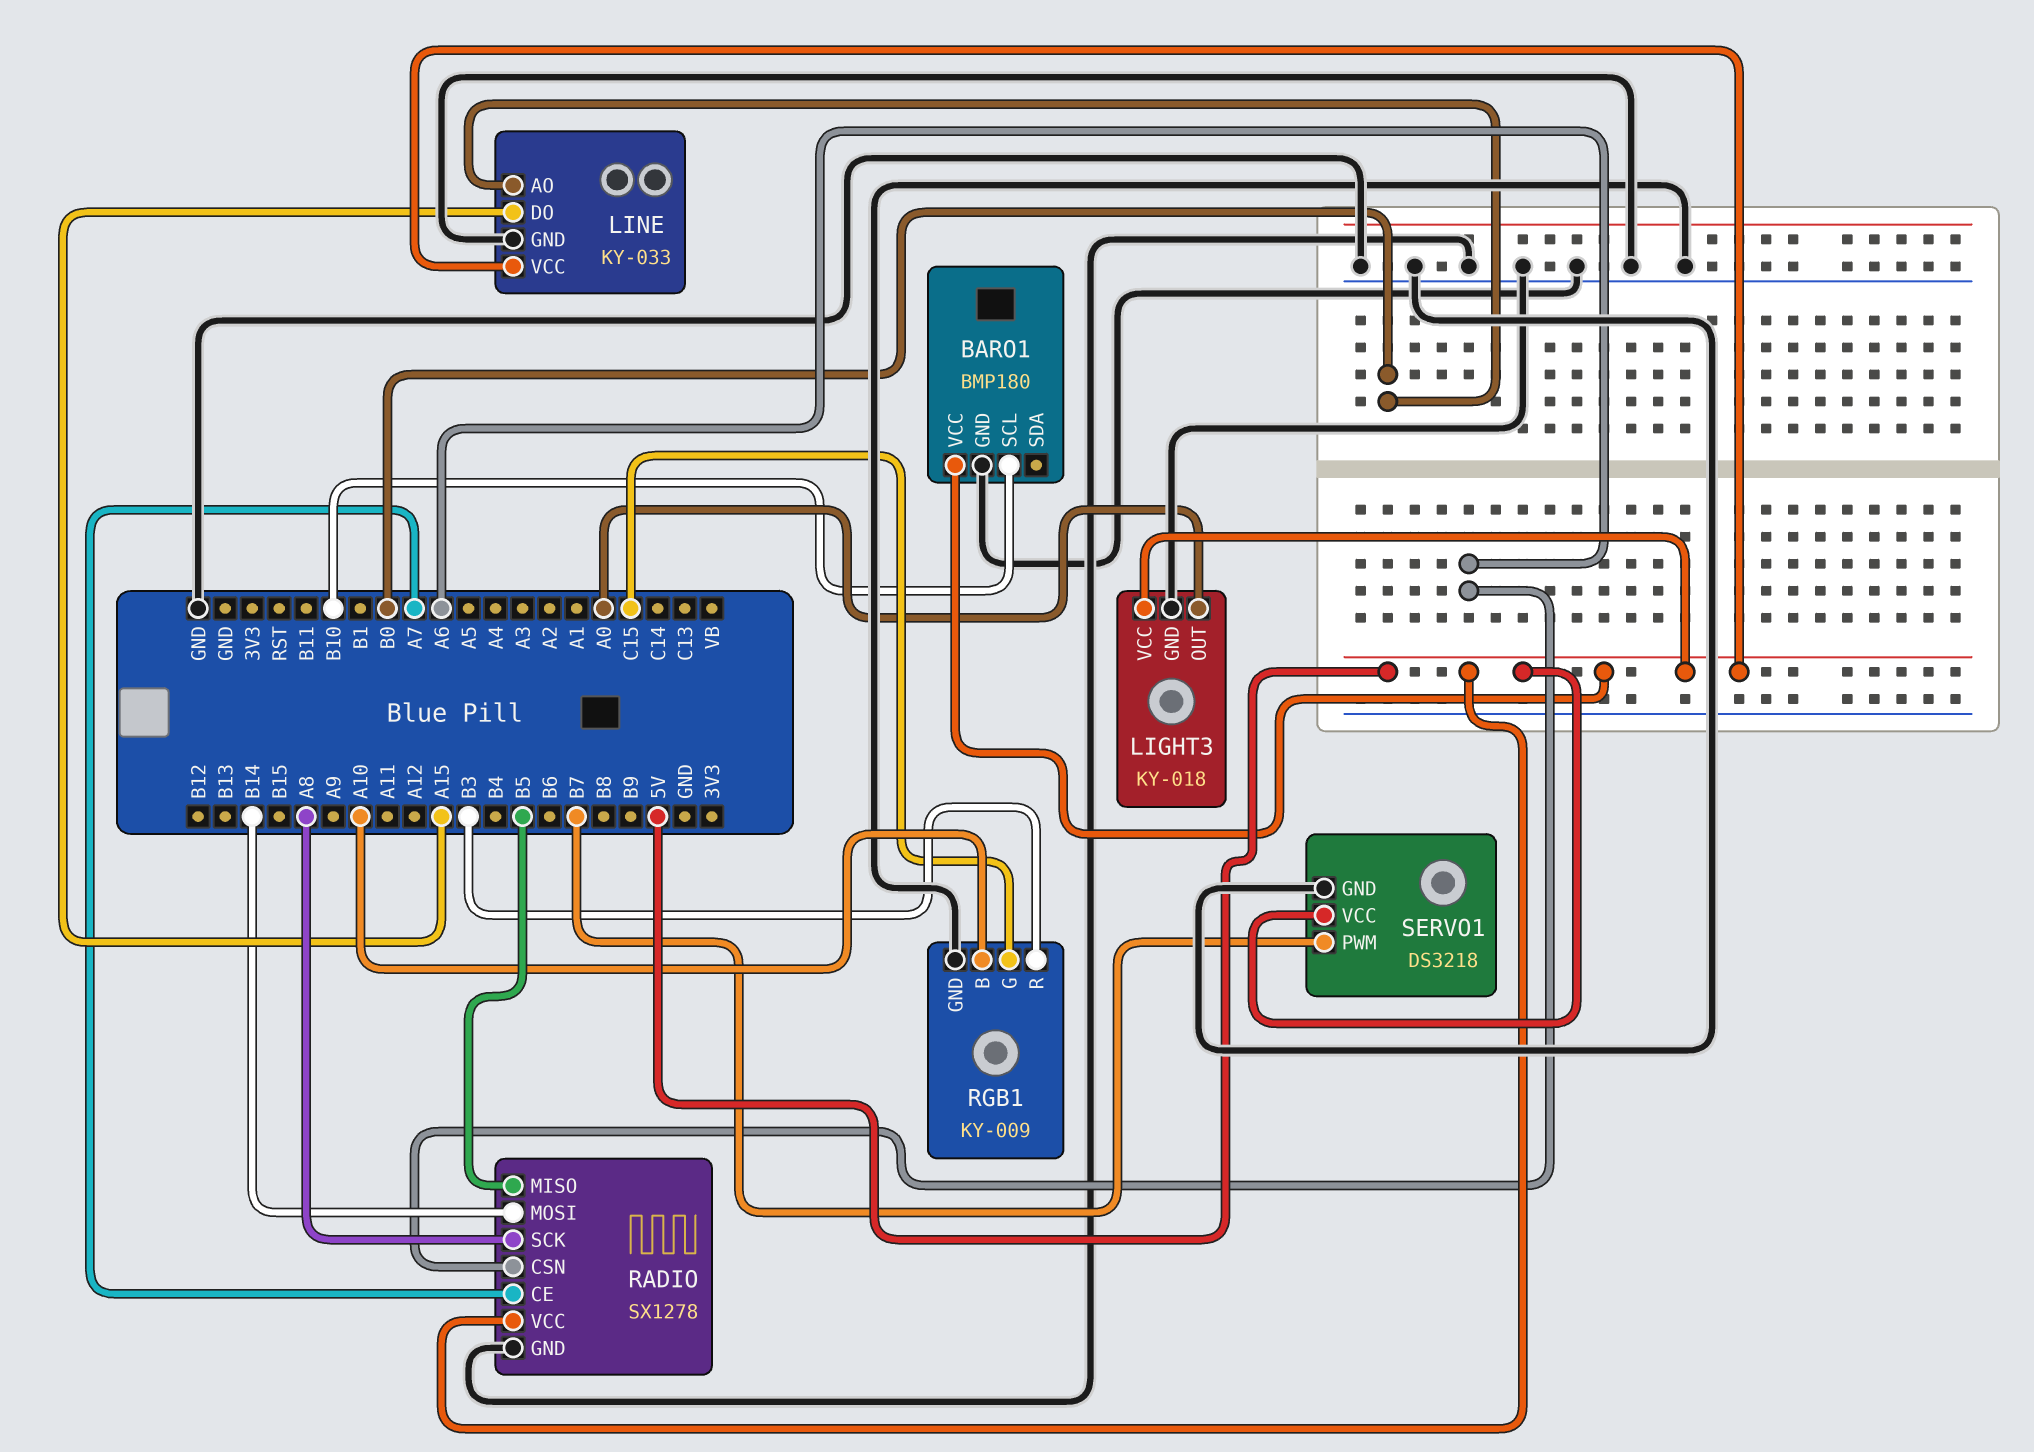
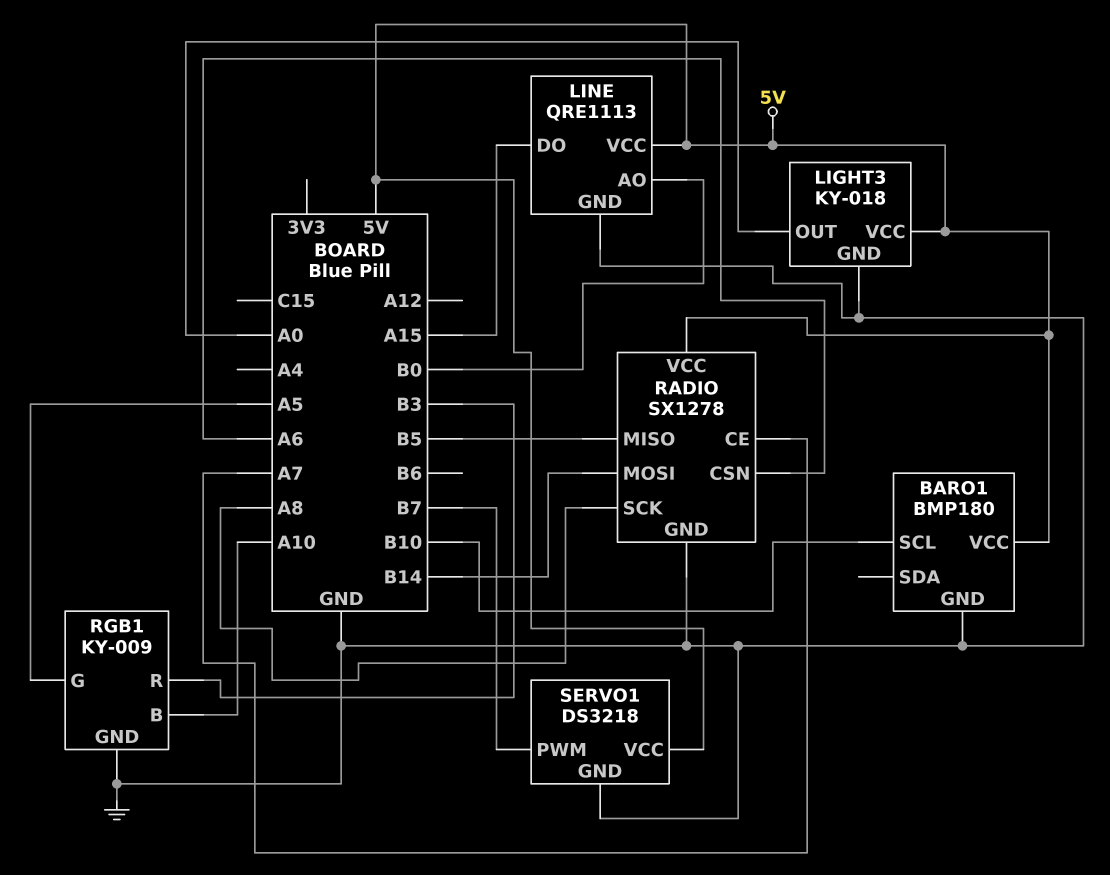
LINE: KY-033 -> QRE1113
RGB1 pin G: C15 -> A5

